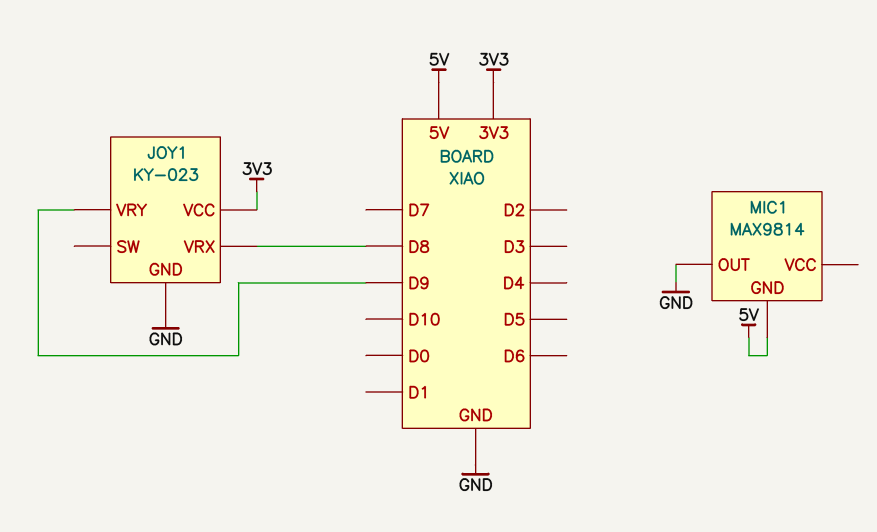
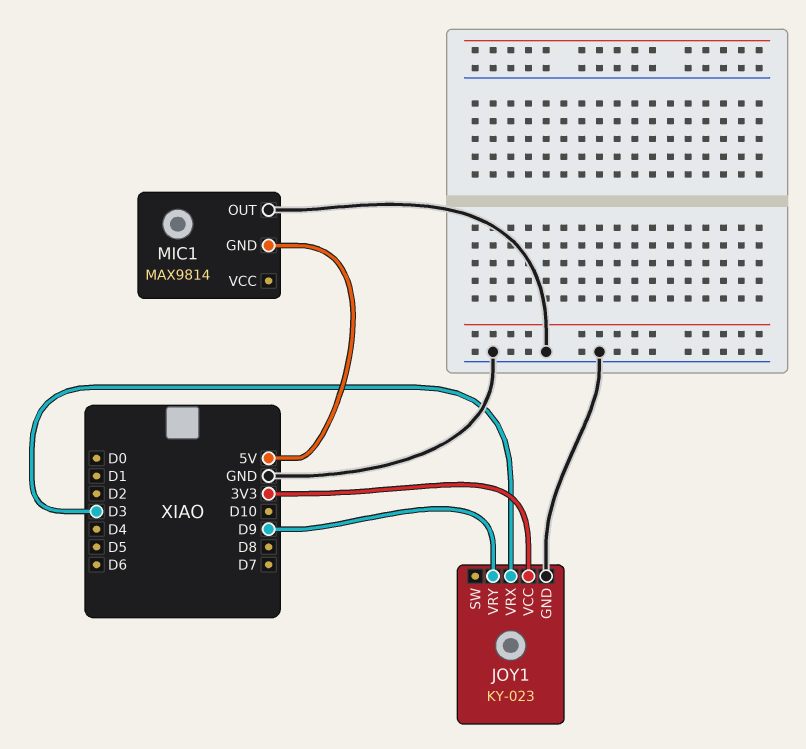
JOY1 pin VRX: D8 -> D3

